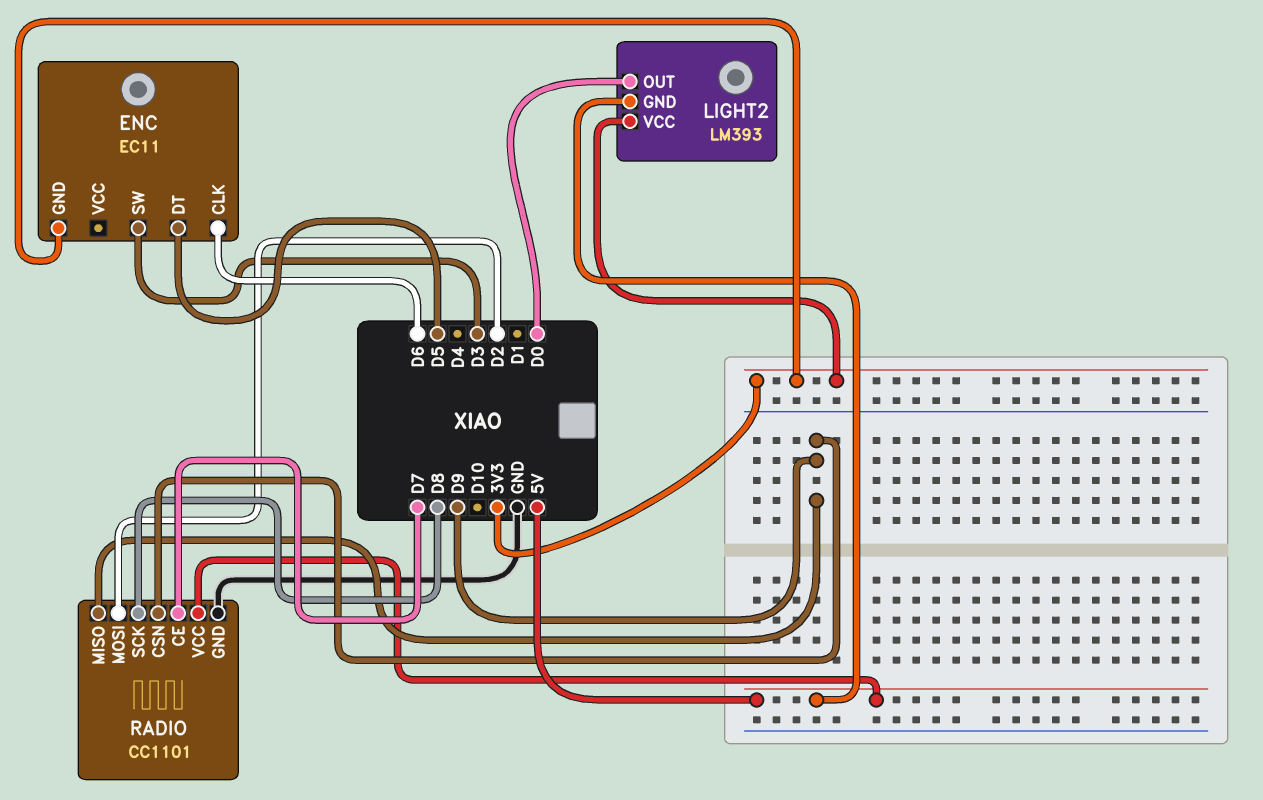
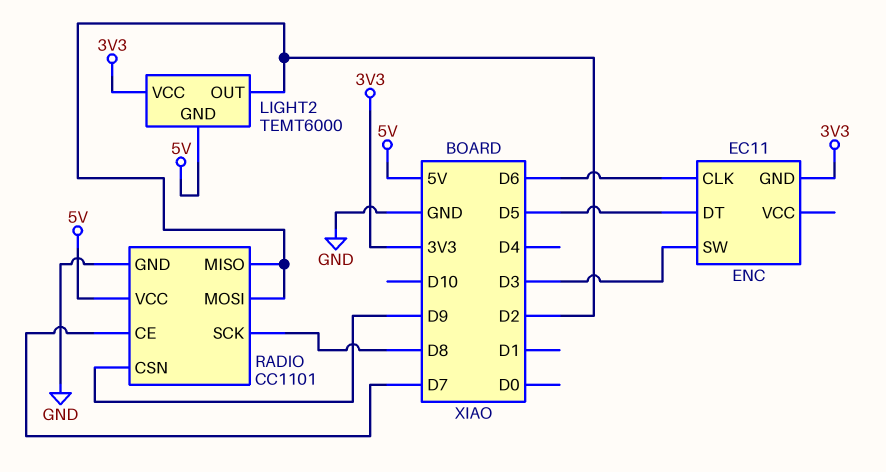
LIGHT2: LM393 -> TEMT6000
LIGHT2 pin OUT: D0 -> D2
RADIO pin MISO: D9 -> D2

